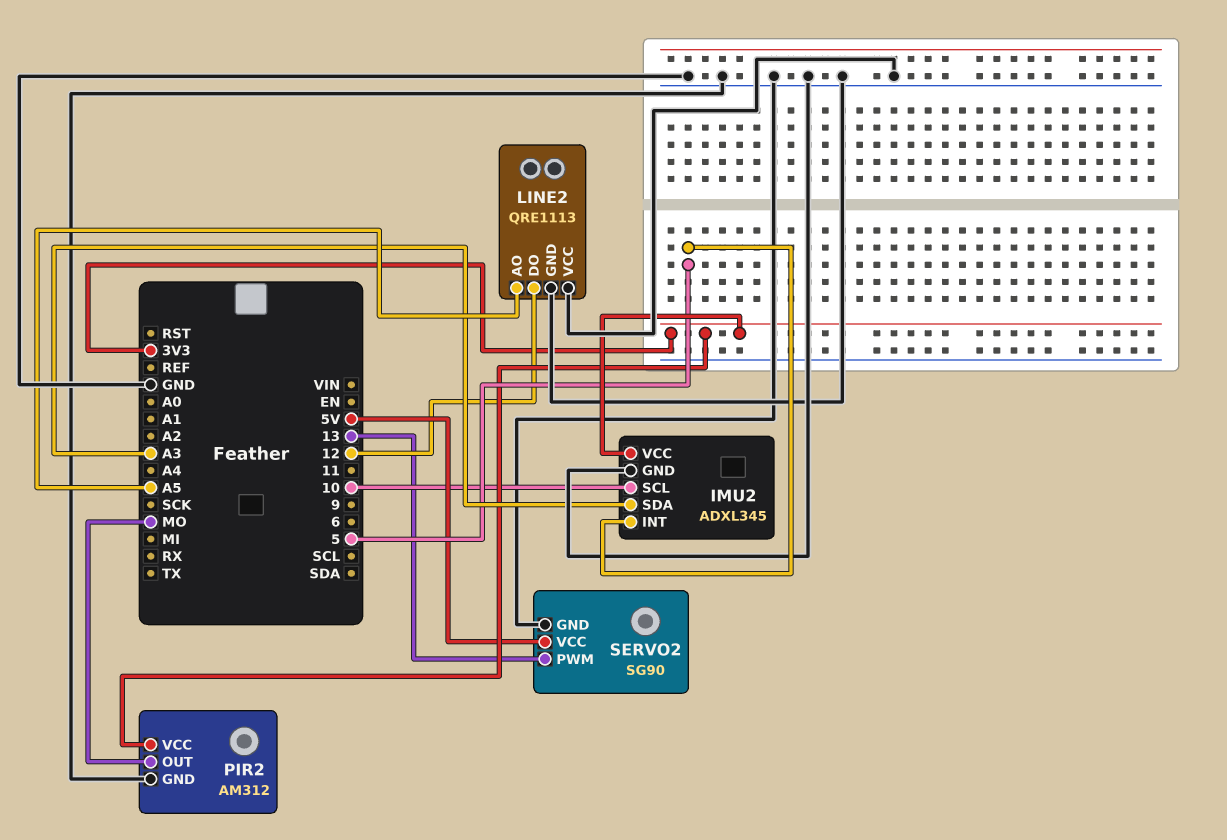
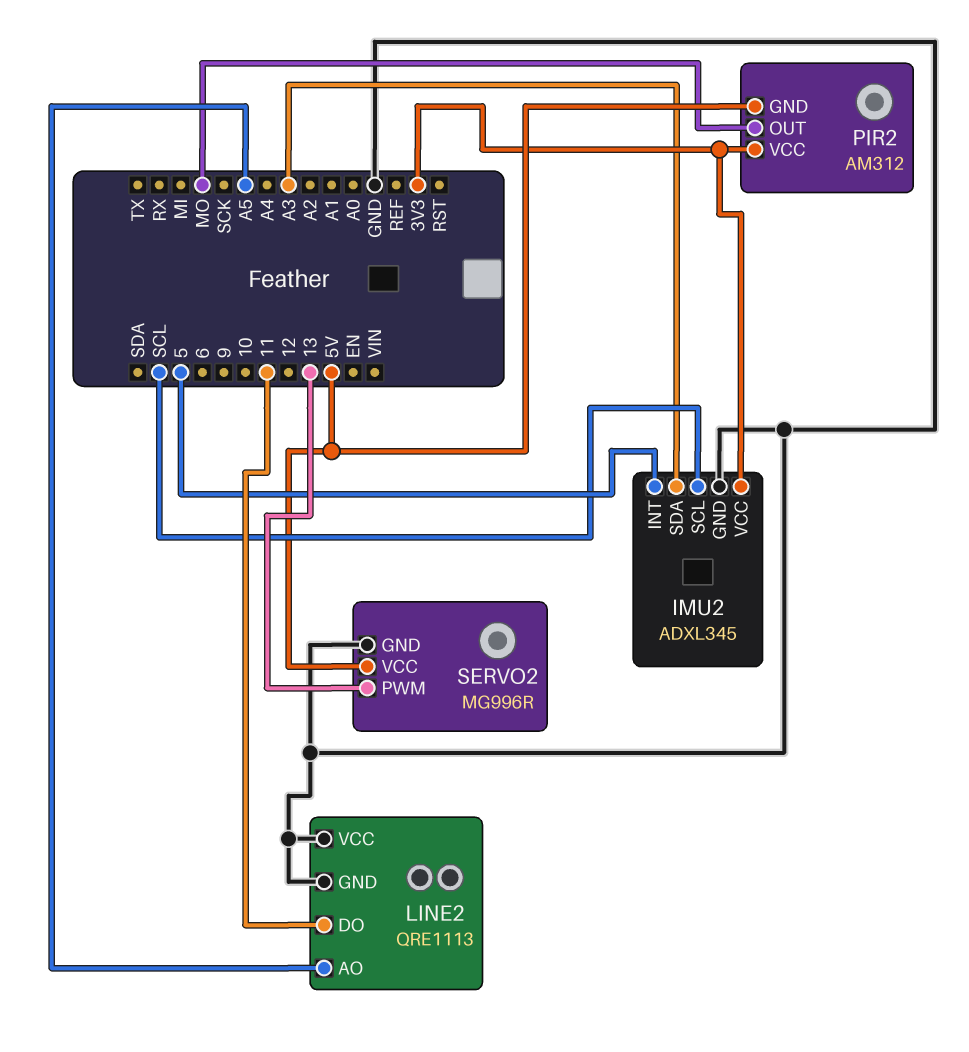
IMU2 pin SCL: 10 -> SCL
LINE2 pin DO: 12 -> 11
PIR2 pin GND: GND -> 5V
SERVO2: SG90 -> MG996R

